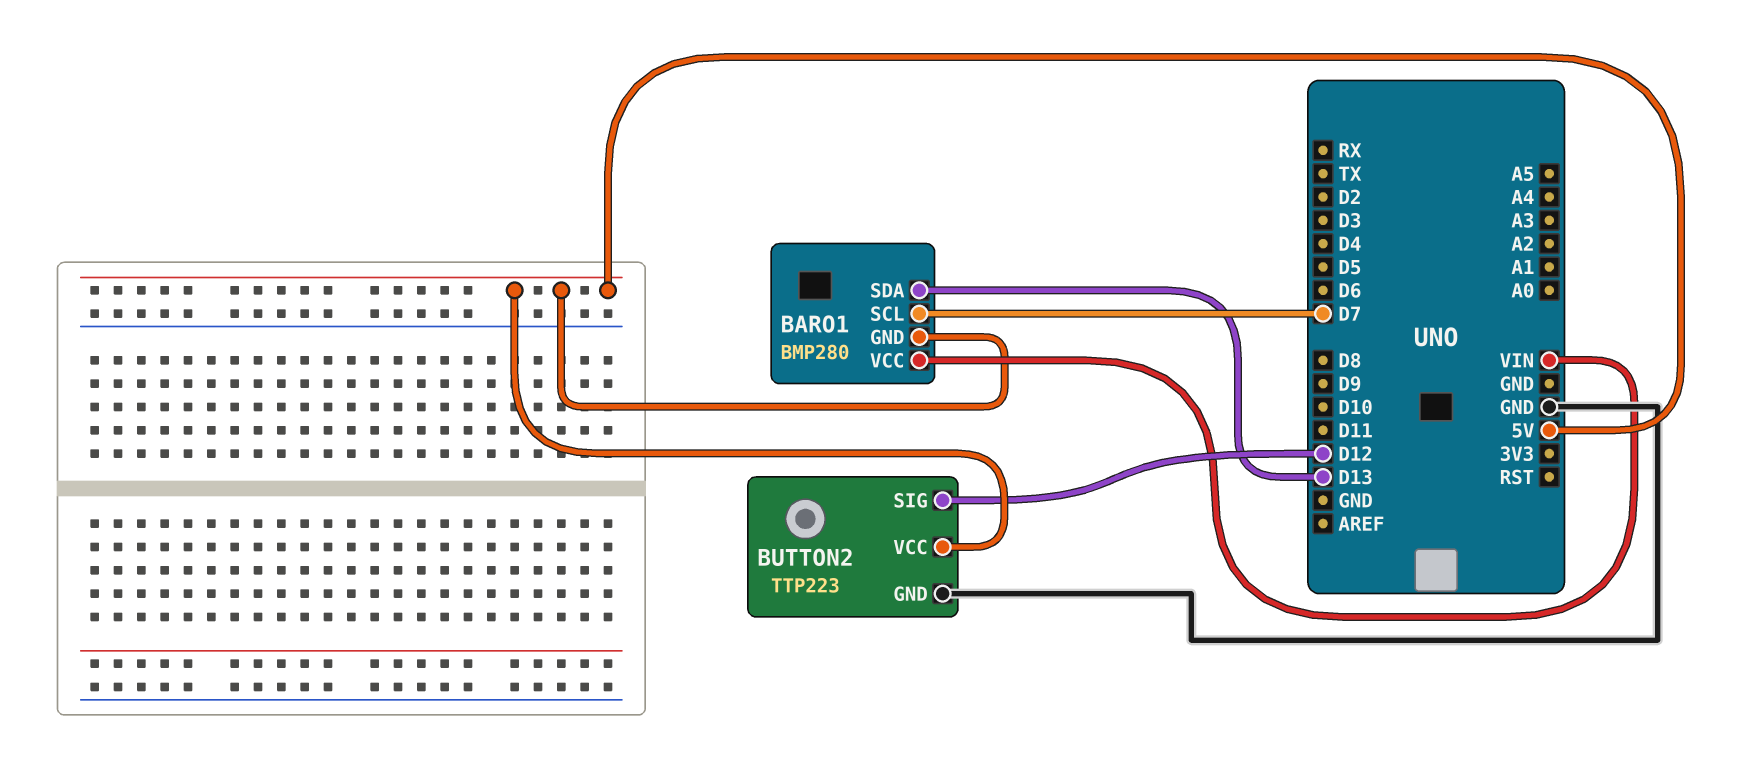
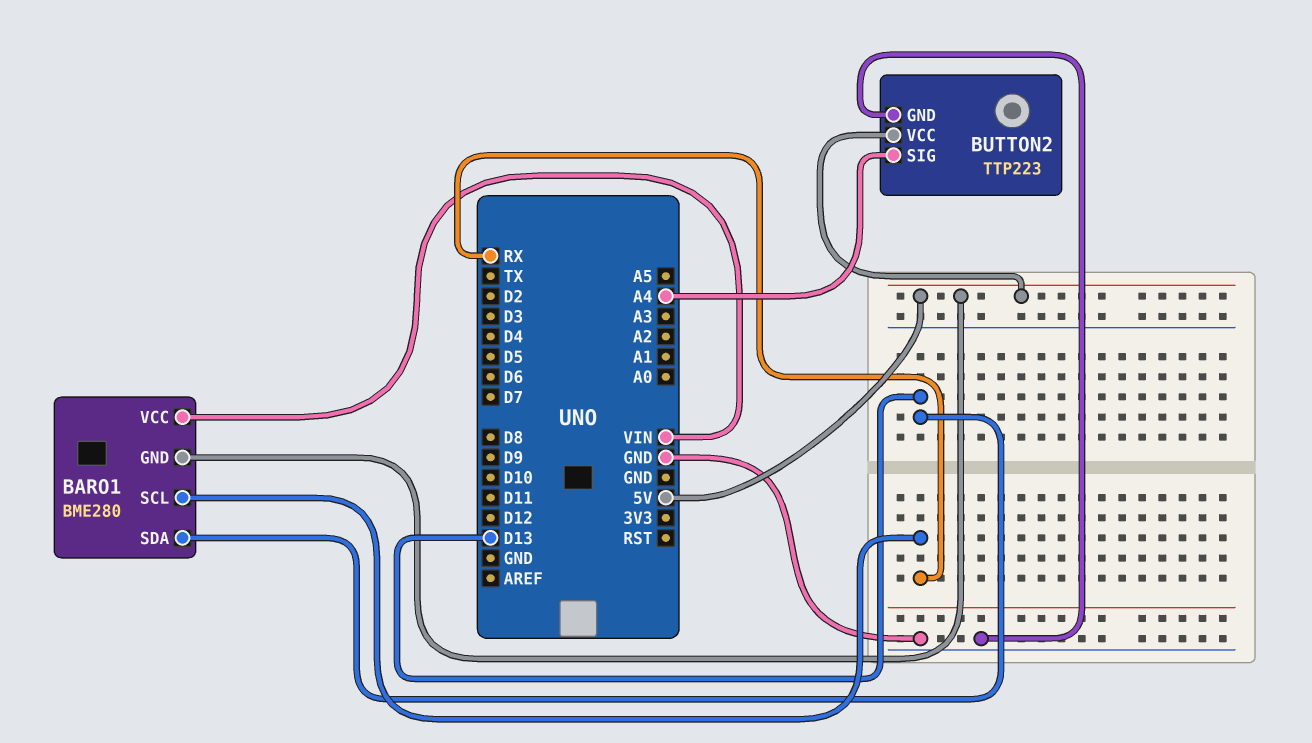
BARO1: BMP280 -> BME280
BARO1 pin SCL: D7 -> RX
BUTTON2 pin SIG: D12 -> A4

